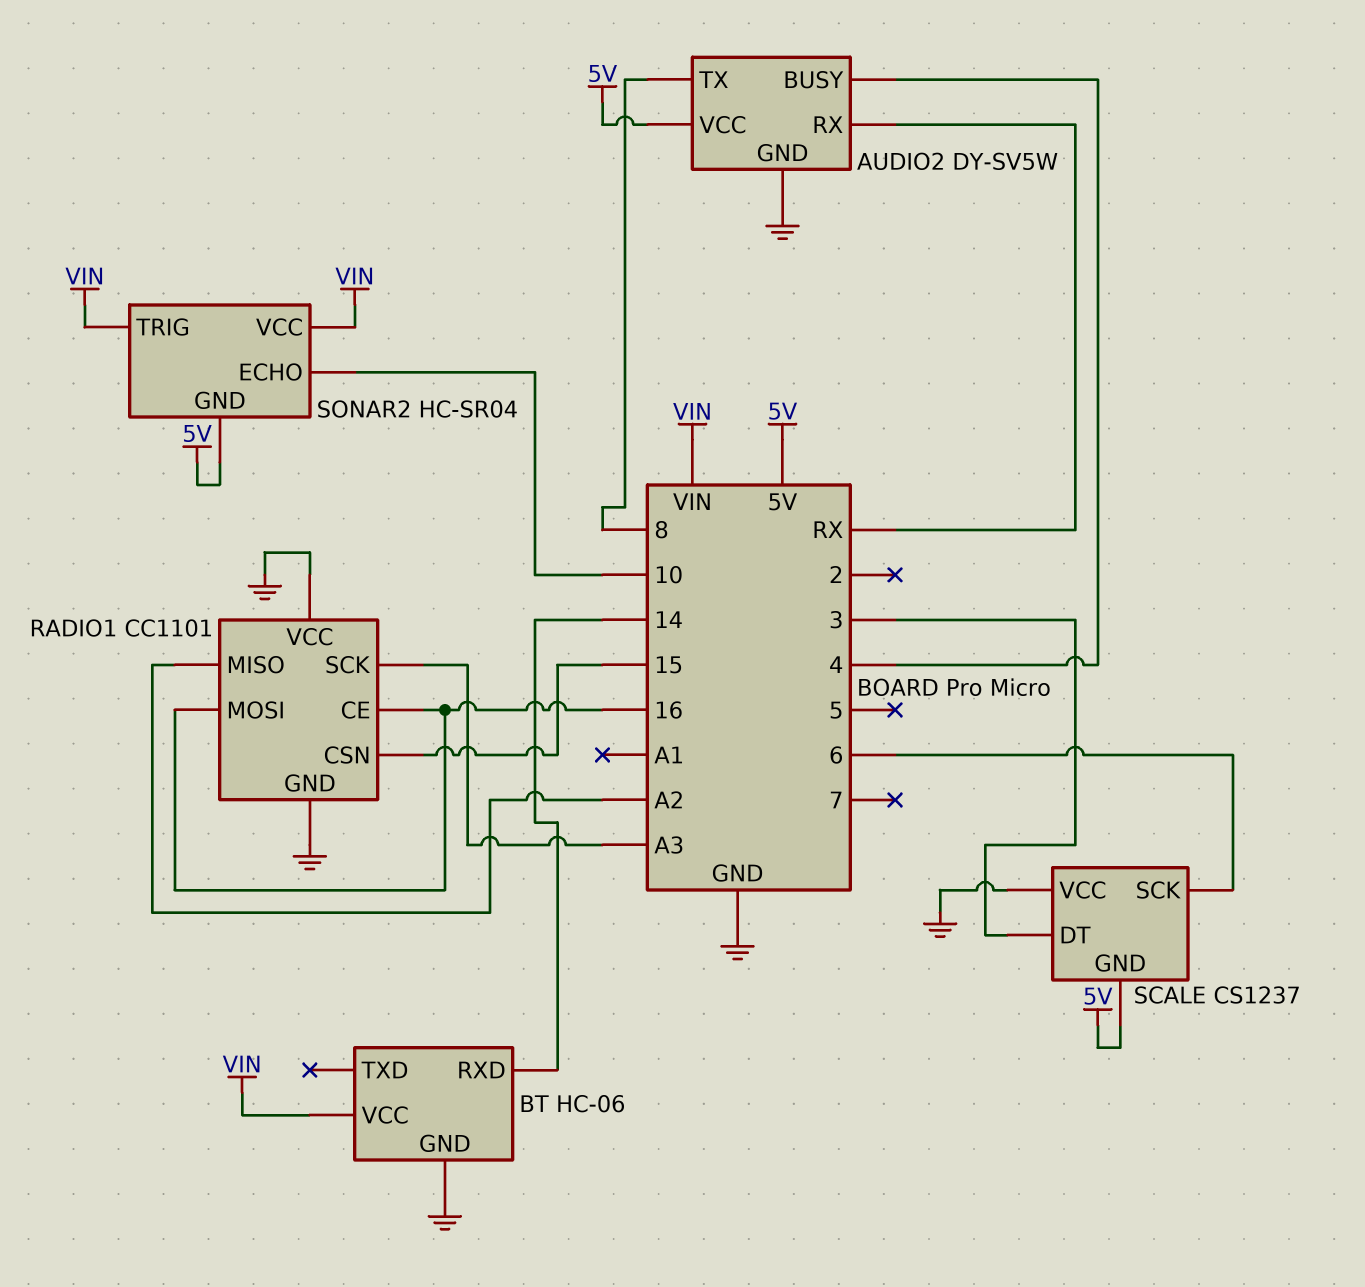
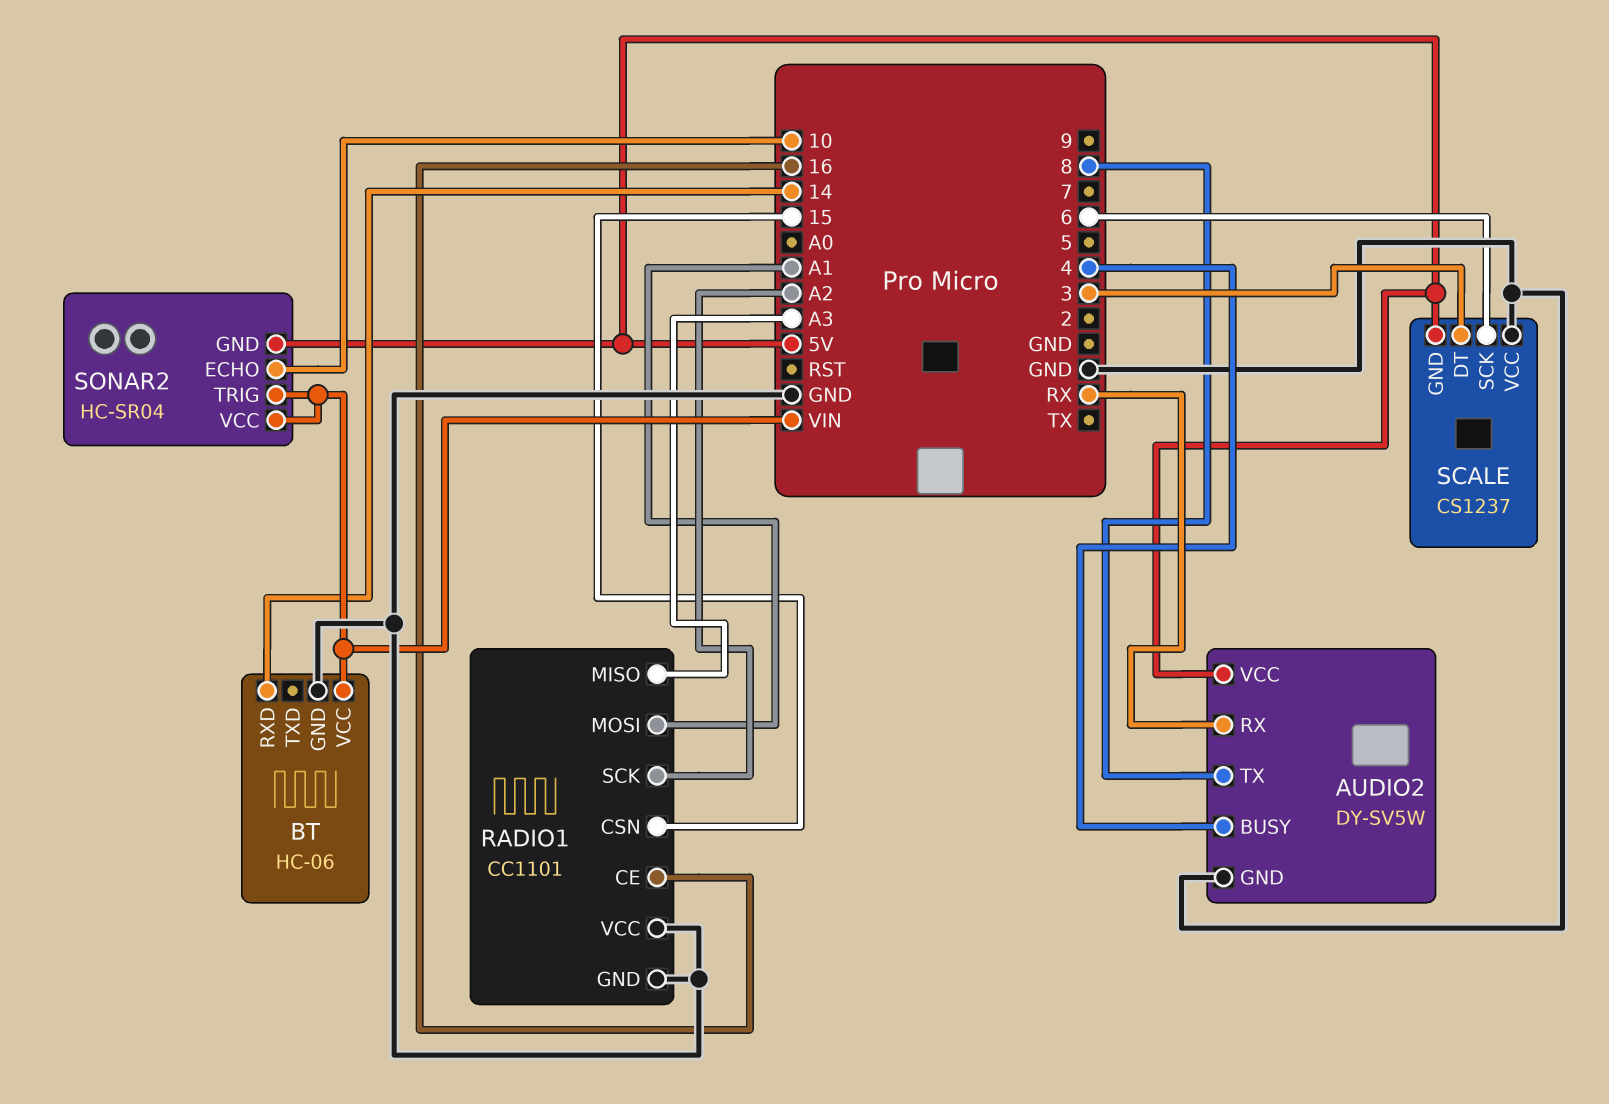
RADIO1 pin MISO: A2 -> A3
RADIO1 pin MOSI: 16 -> A1
RADIO1 pin SCK: A3 -> A2

